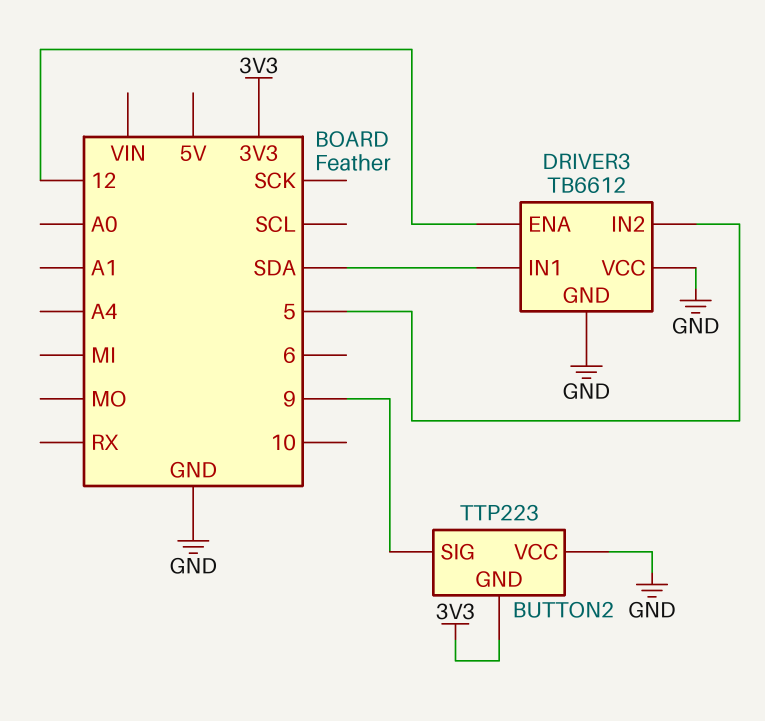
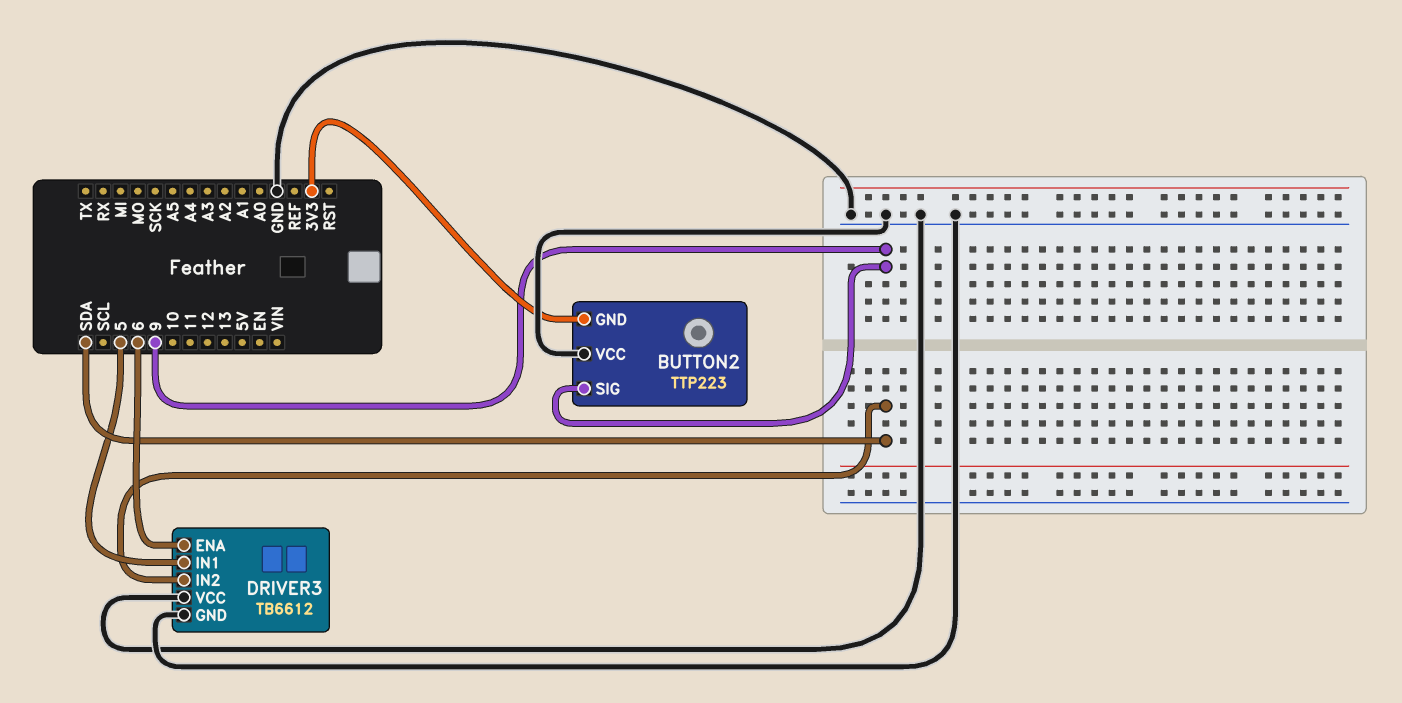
DRIVER3 pin ENA: 12 -> 6
DRIVER3 pin IN1: SDA -> 5
DRIVER3 pin IN2: 5 -> SDA

